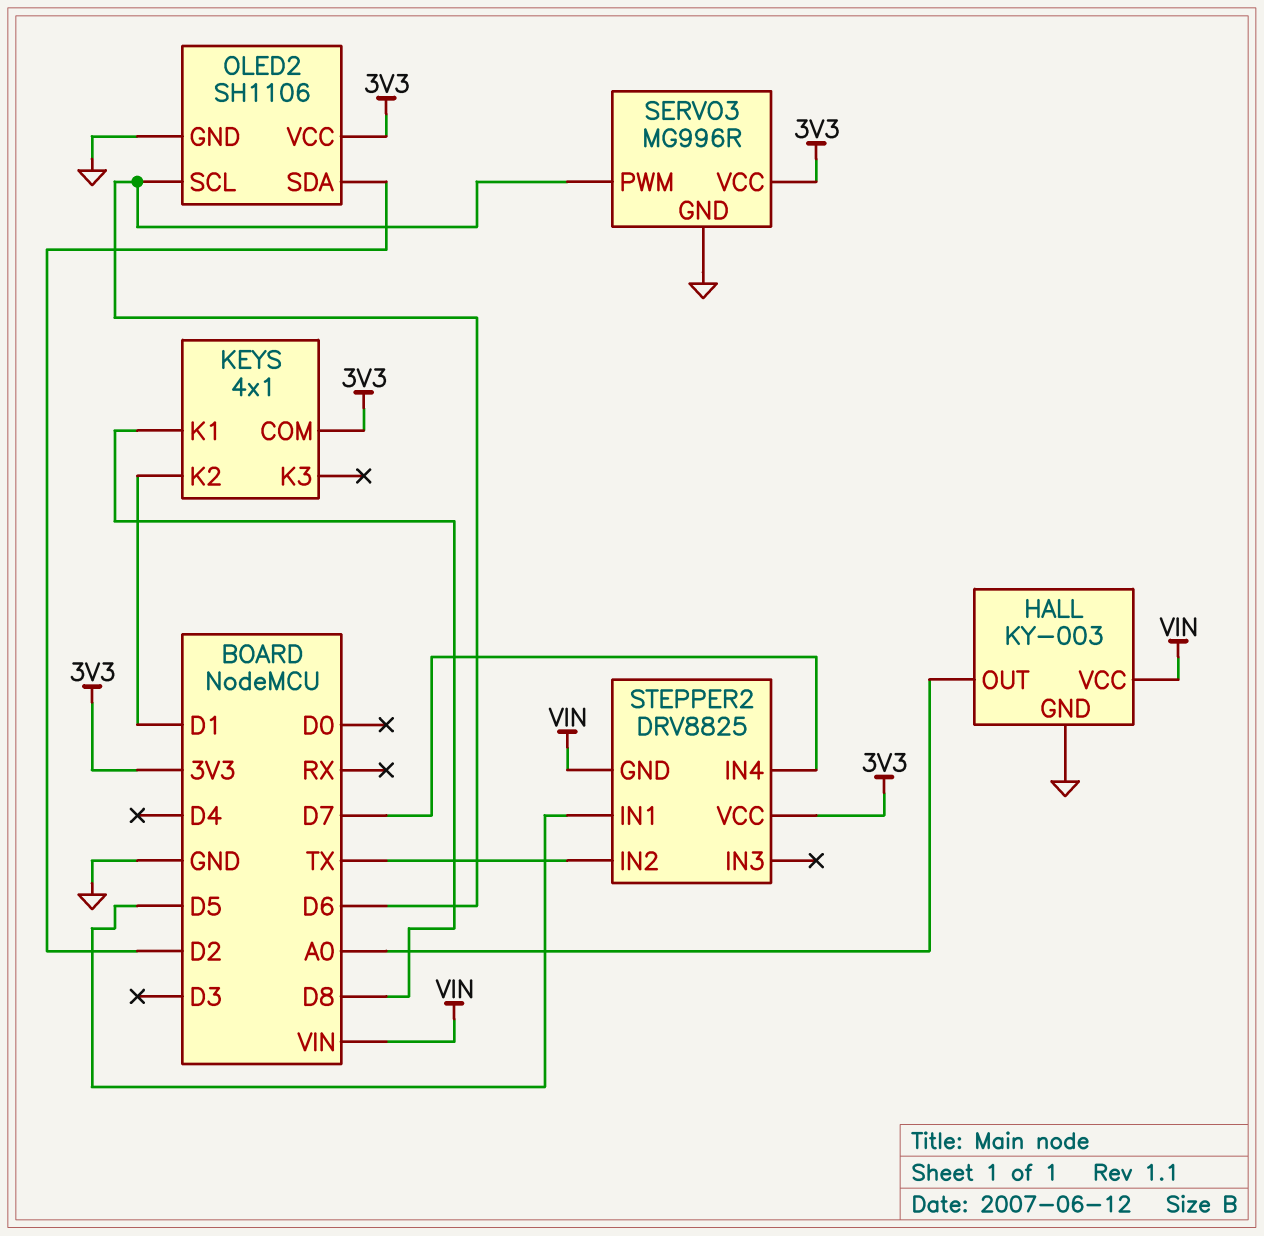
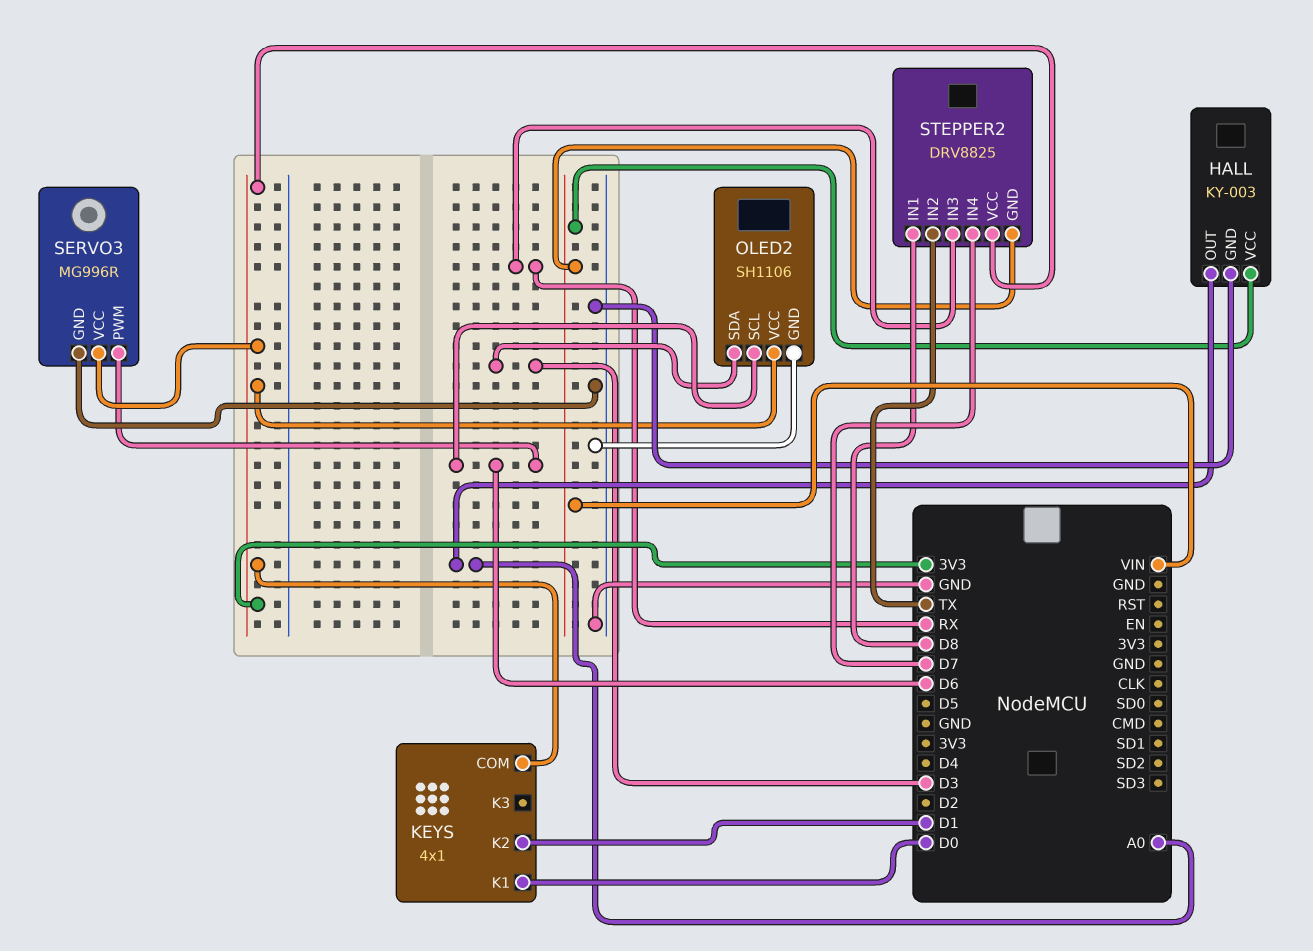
KEYS pin K1: D8 -> D0
OLED2 pin SDA: D2 -> D3
STEPPER2 pin IN1: D5 -> D8
STEPPER2 pin IN3: none -> RX

